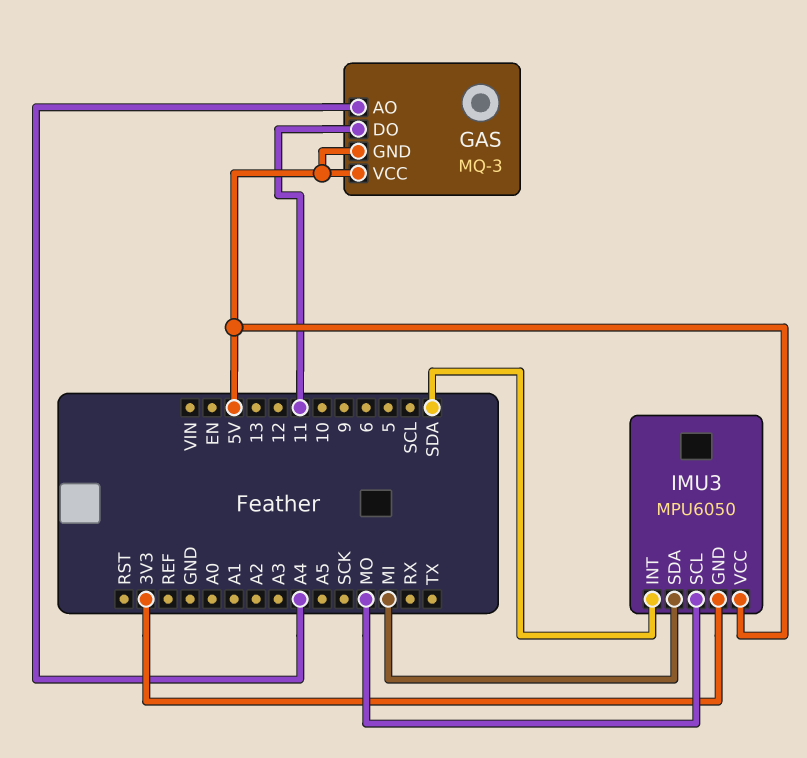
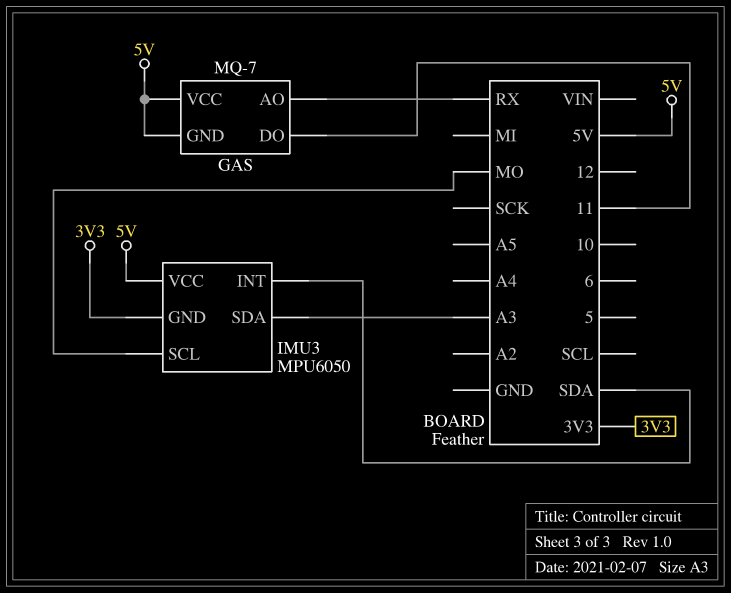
GAS: MQ-3 -> MQ-7
GAS pin AO: A4 -> RX
IMU3 pin SDA: MI -> A3

